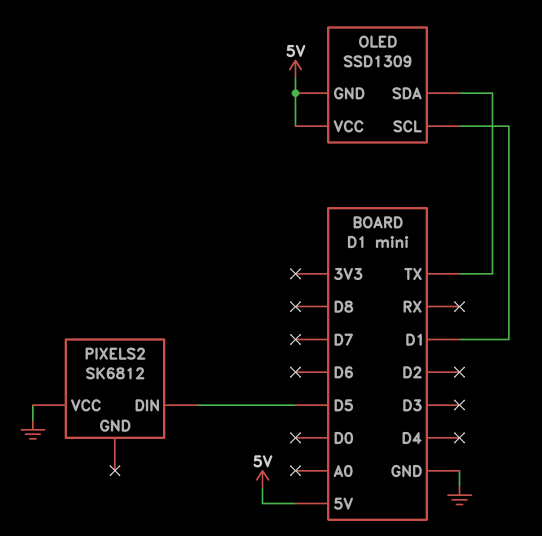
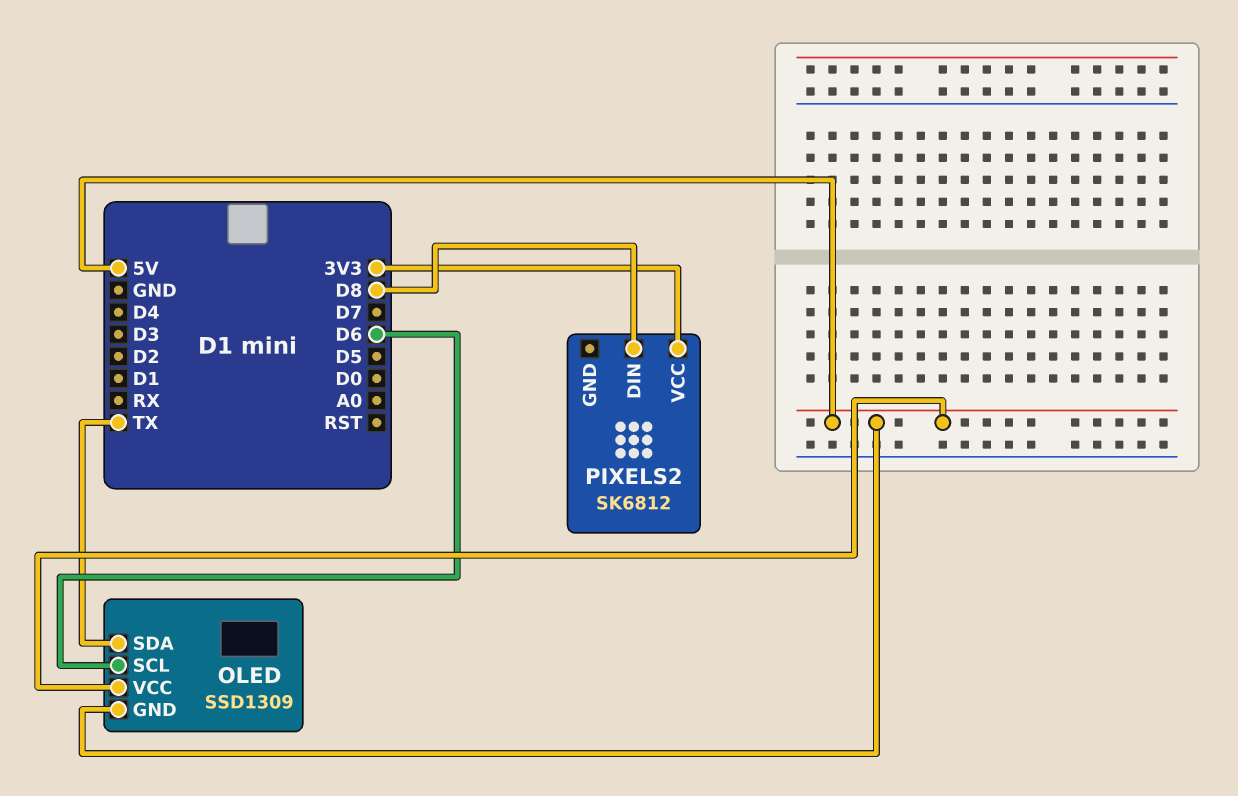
OLED pin SCL: D1 -> D6
PIXELS2 pin DIN: D5 -> D8
PIXELS2 pin VCC: GND -> 3V3

